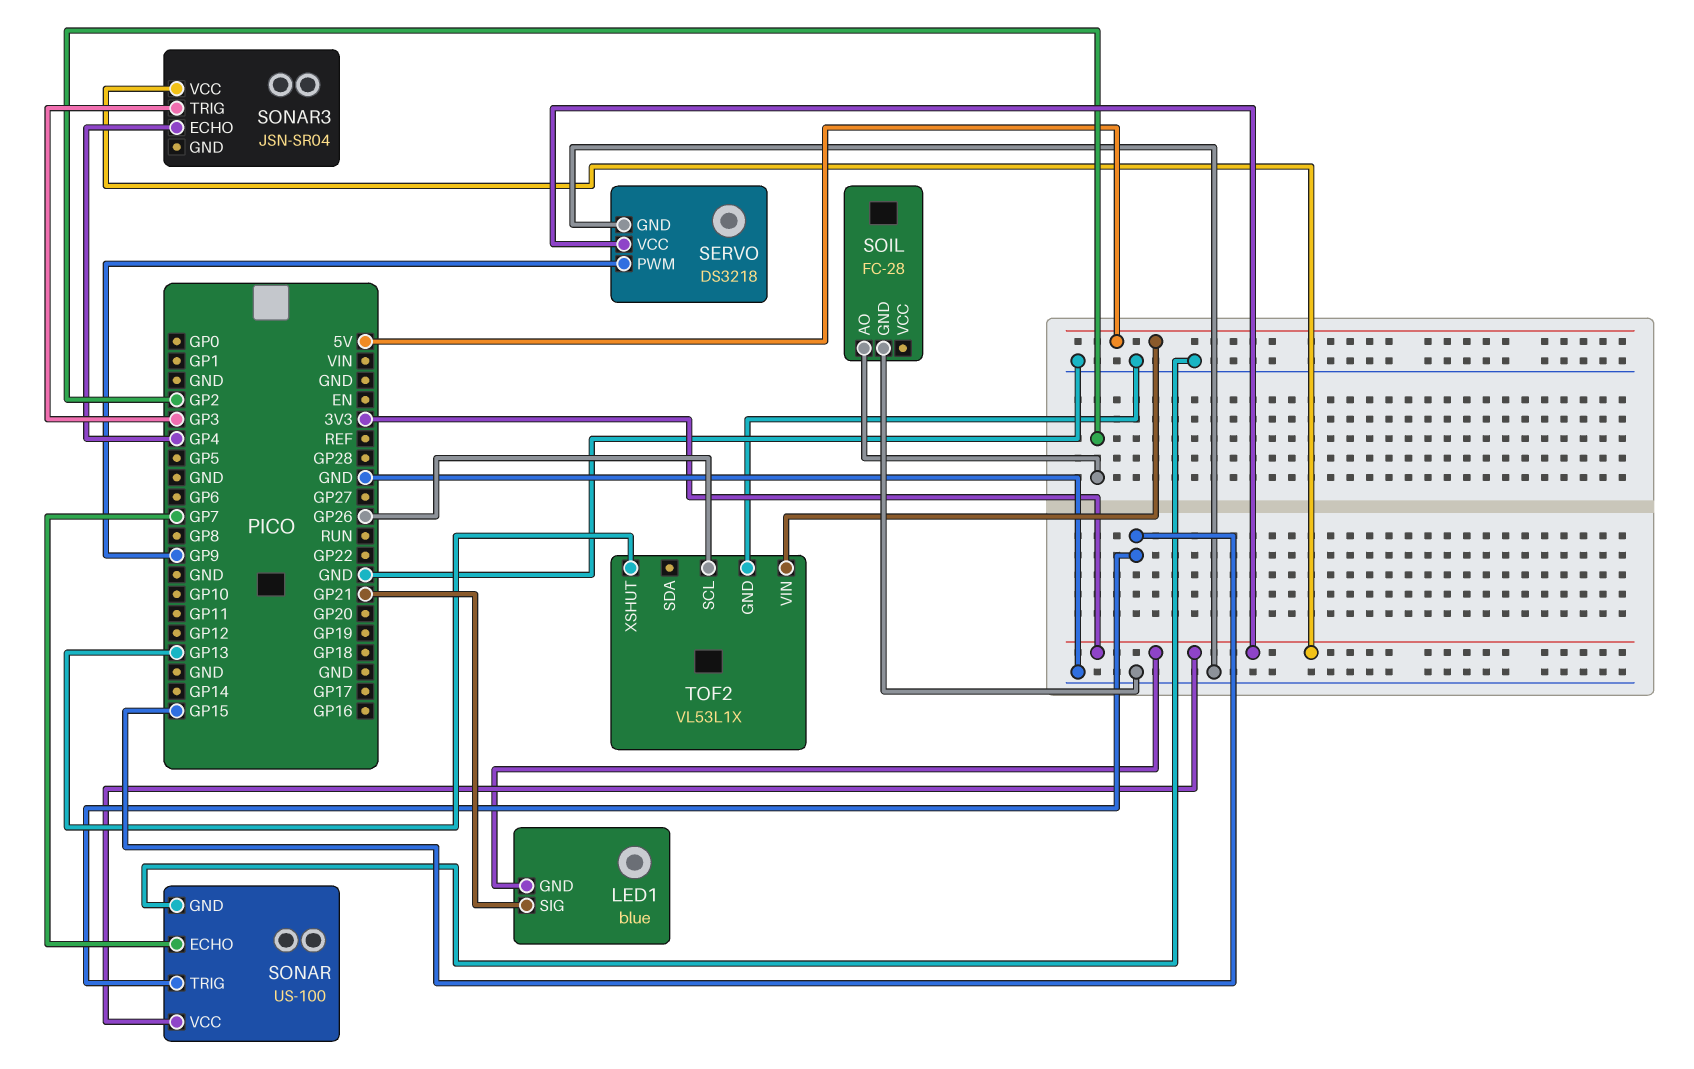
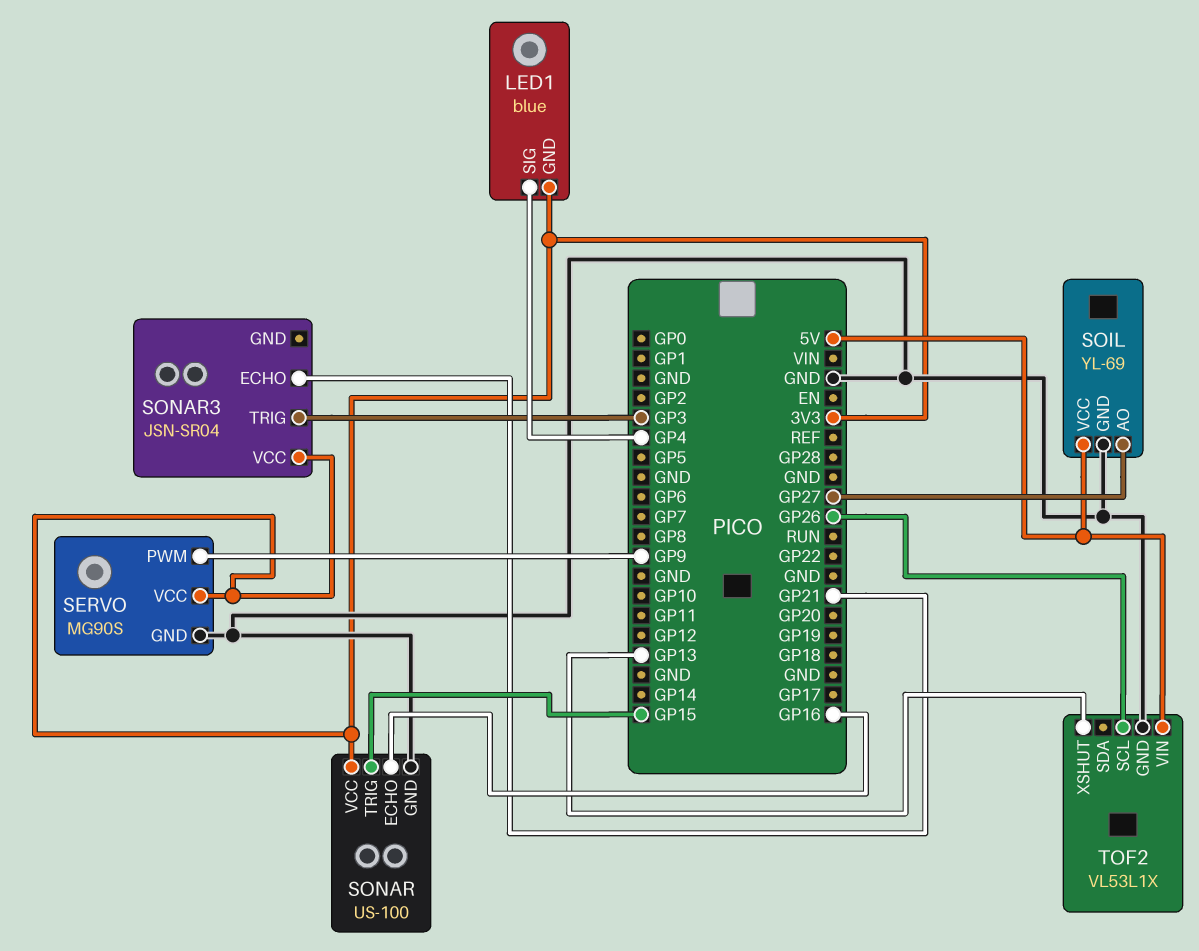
LED1 pin SIG: GP21 -> GP4
SERVO: DS3218 -> MG90S
SOIL: FC-28 -> YL-69
SOIL pin AO: GP2 -> GP27
SOIL pin VCC: none -> 5V
SONAR pin ECHO: GP7 -> GP16
SONAR3 pin ECHO: GP4 -> GP21

